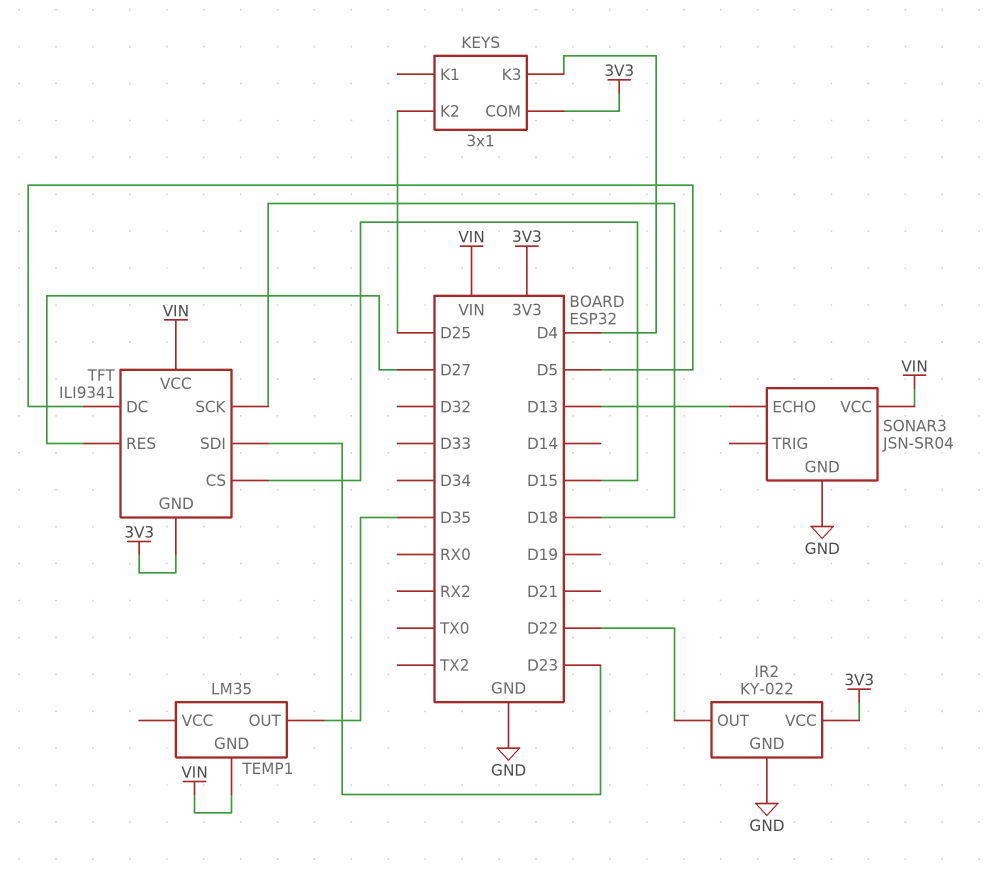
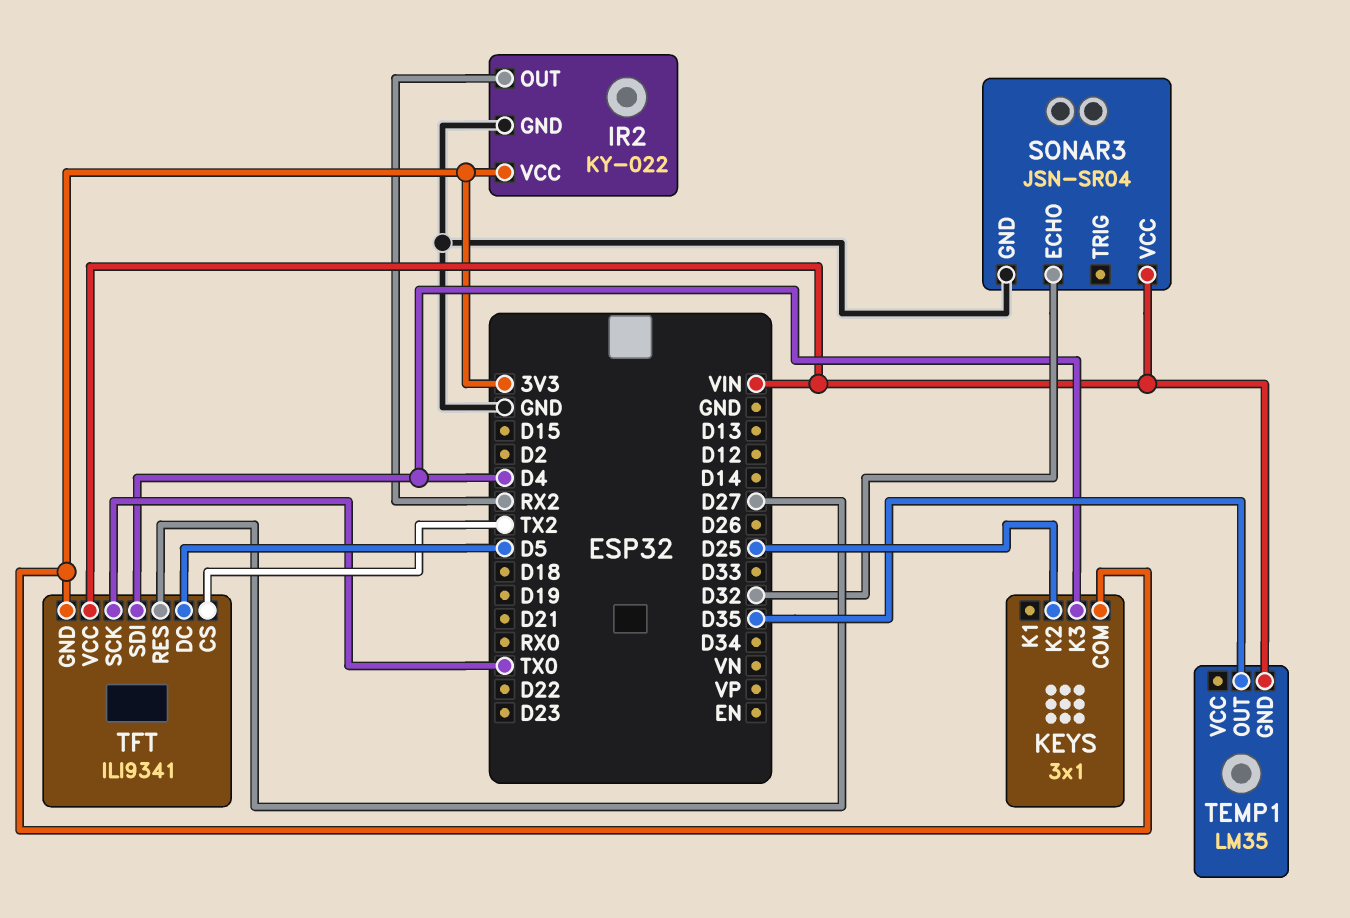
IR2 pin OUT: D22 -> RX2
SONAR3 pin ECHO: D13 -> D32
TFT pin CS: D15 -> TX2
TFT pin SCK: D18 -> TX0
TFT pin SDI: D23 -> D4

